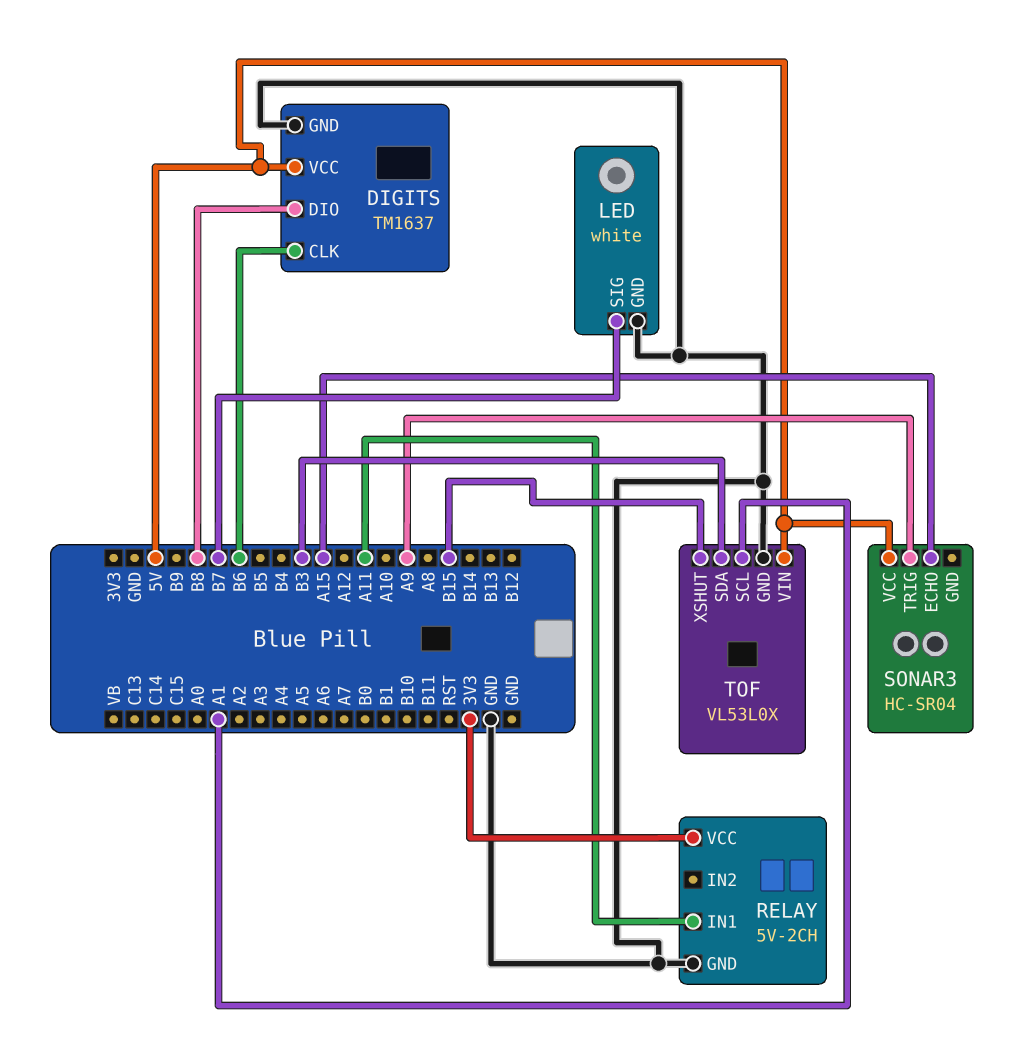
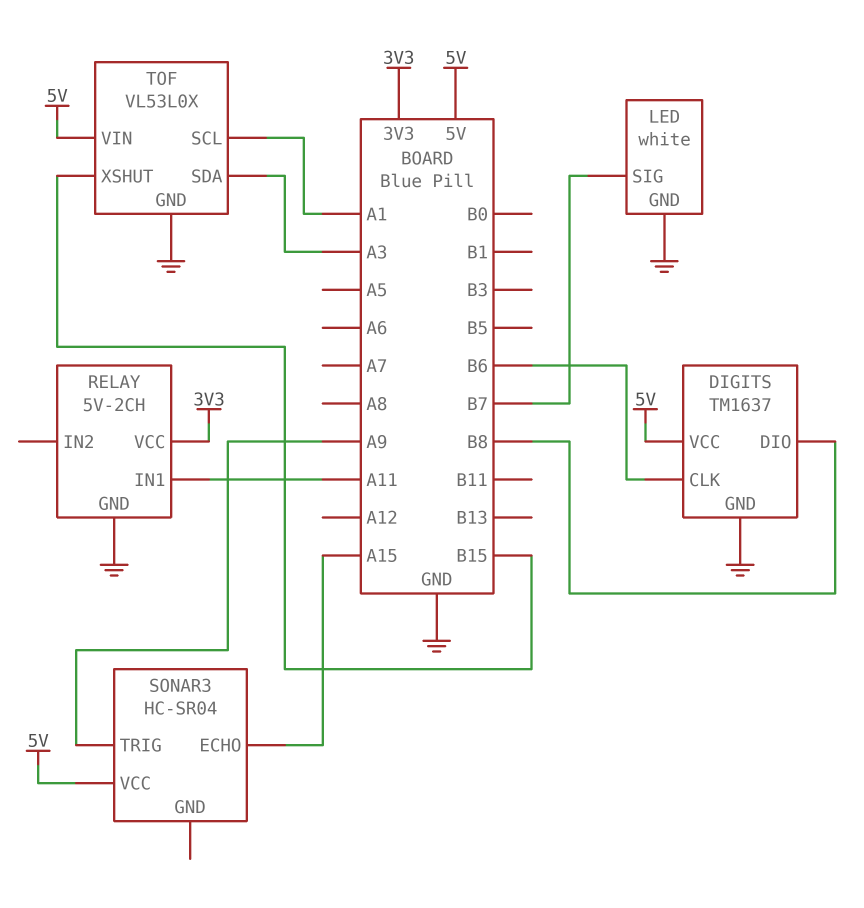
TOF pin SDA: B3 -> A3

